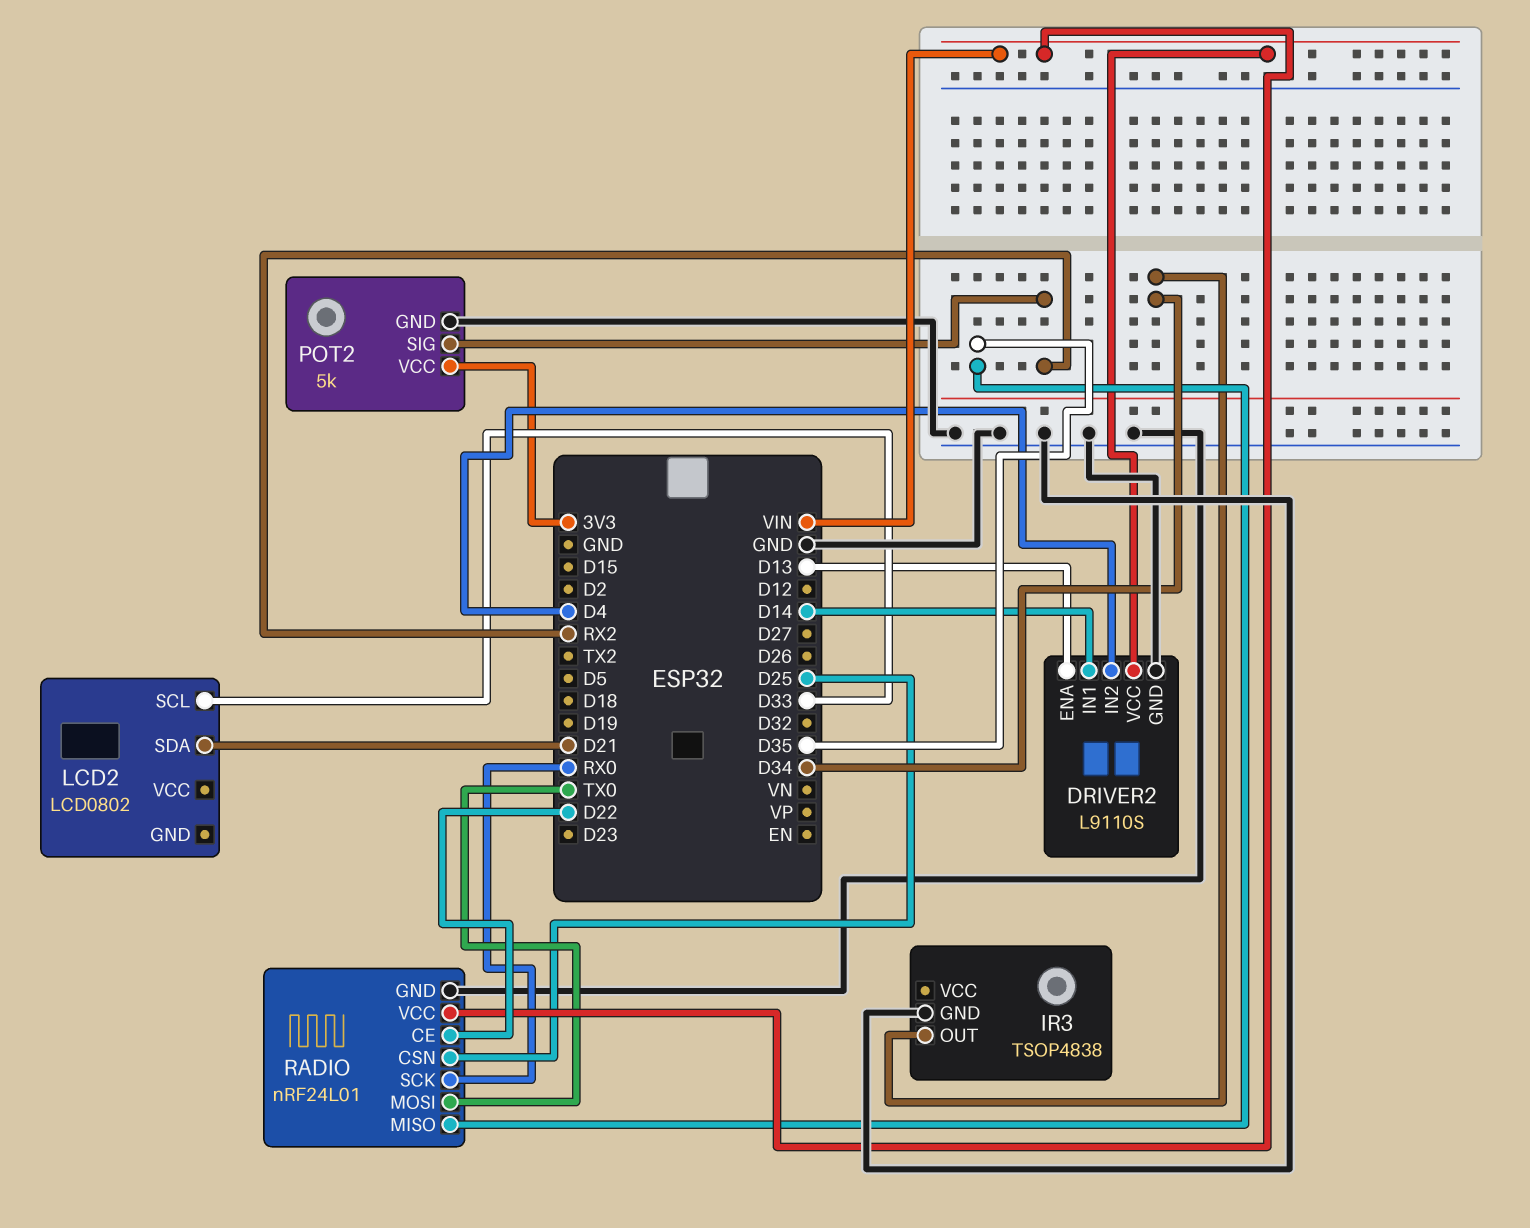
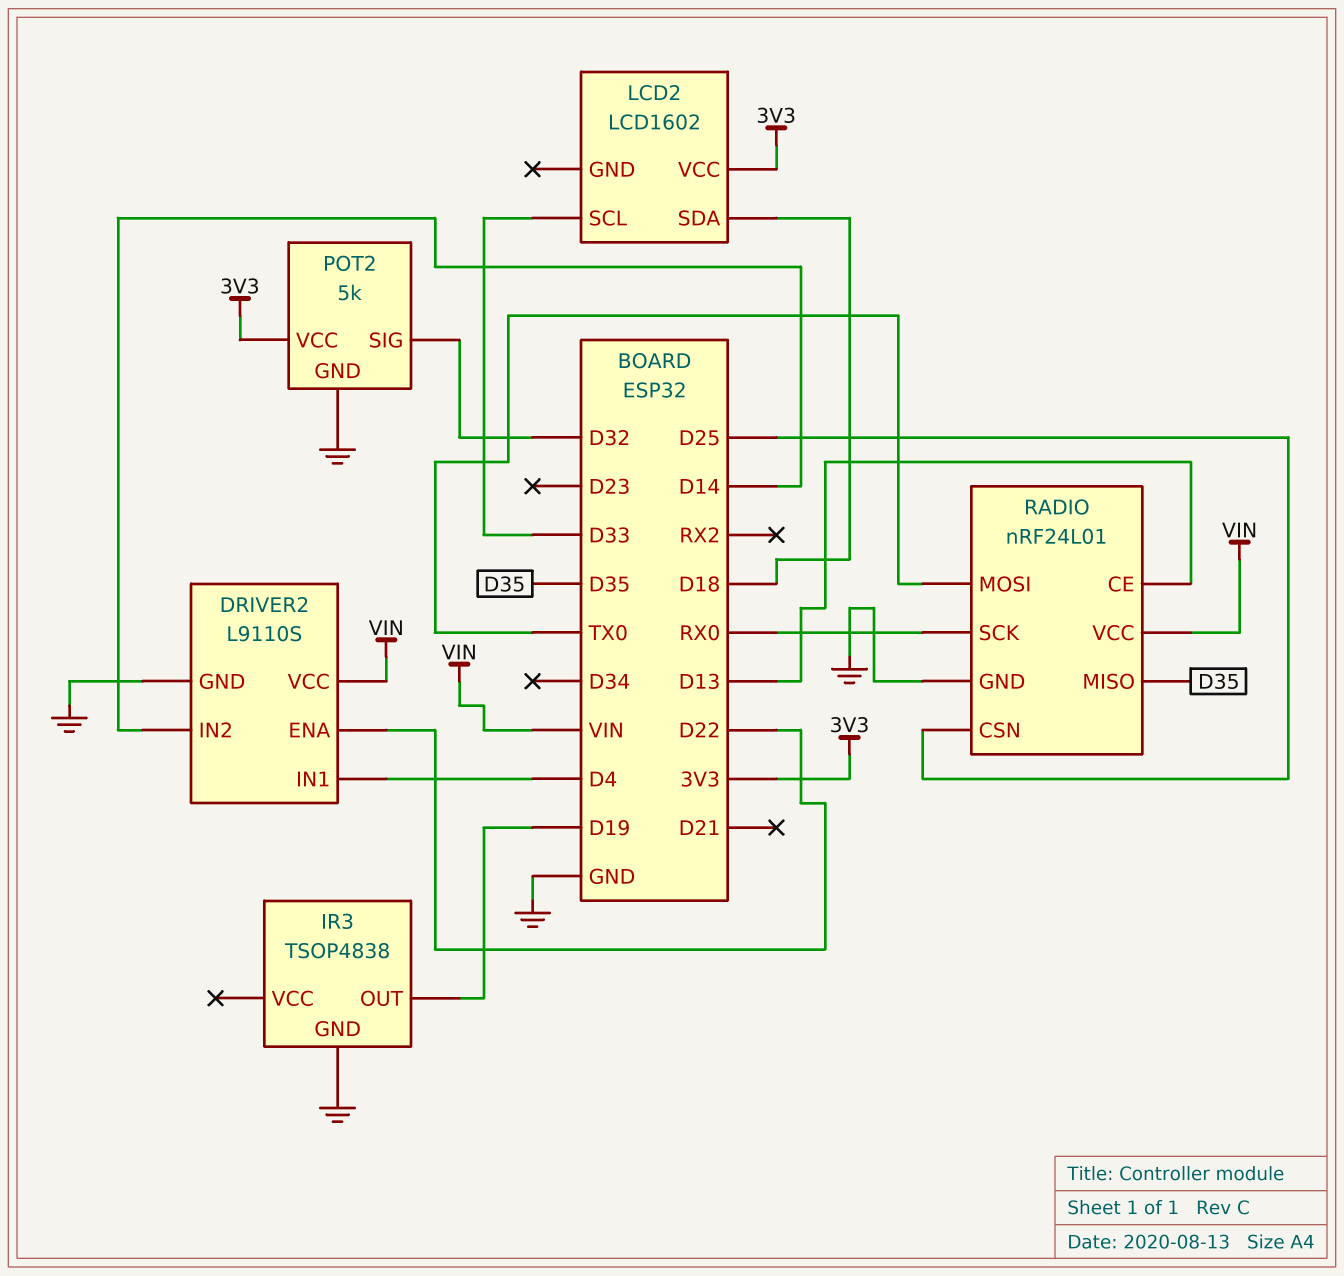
DRIVER2 pin ENA: D13 -> D22
DRIVER2 pin IN1: D14 -> D4
DRIVER2 pin IN2: D4 -> D14
IR3 pin OUT: D34 -> D19
LCD2: LCD0802 -> LCD1602
LCD2 pin SDA: D21 -> D18
LCD2 pin VCC: none -> 3V3
POT2 pin SIG: RX2 -> D32
RADIO pin CE: D22 -> D13

